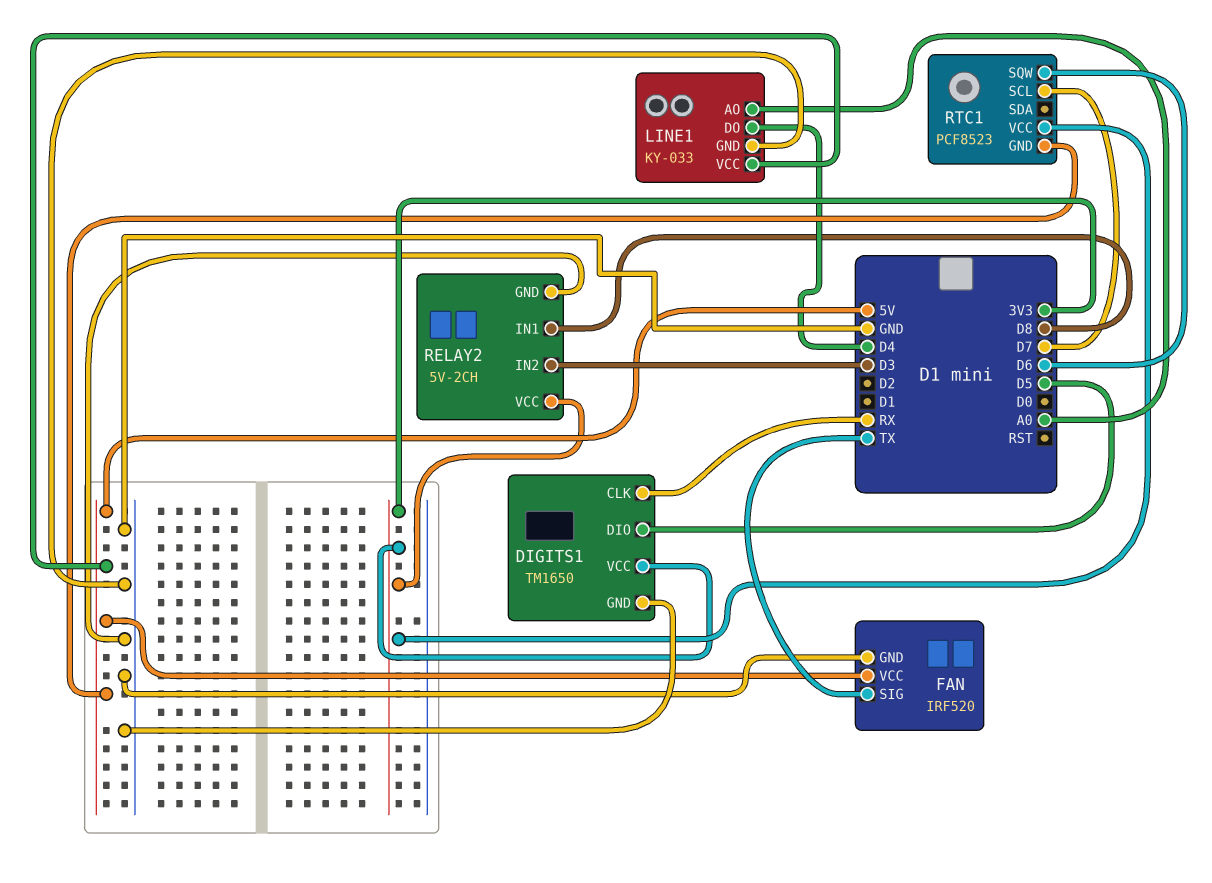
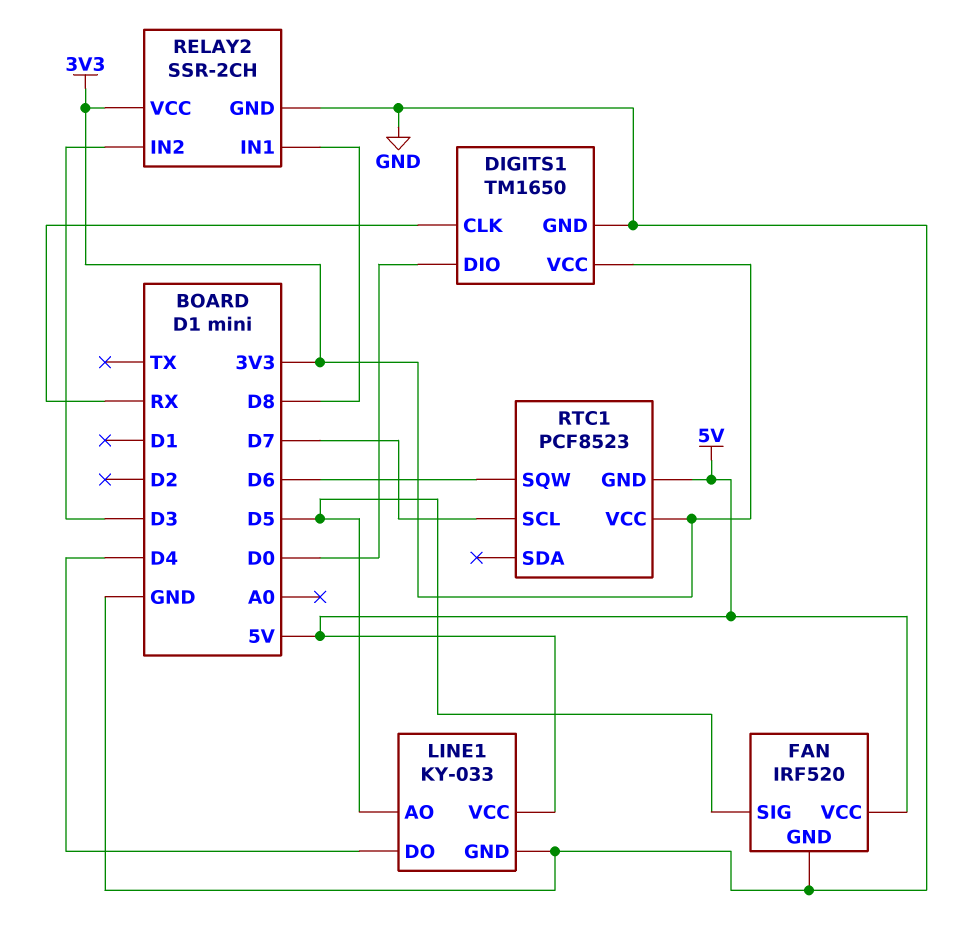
DIGITS1 pin DIO: D5 -> D0
FAN pin SIG: TX -> D5
LINE1 pin AO: A0 -> D5
RELAY2: 5V-2CH -> SSR-2CH

